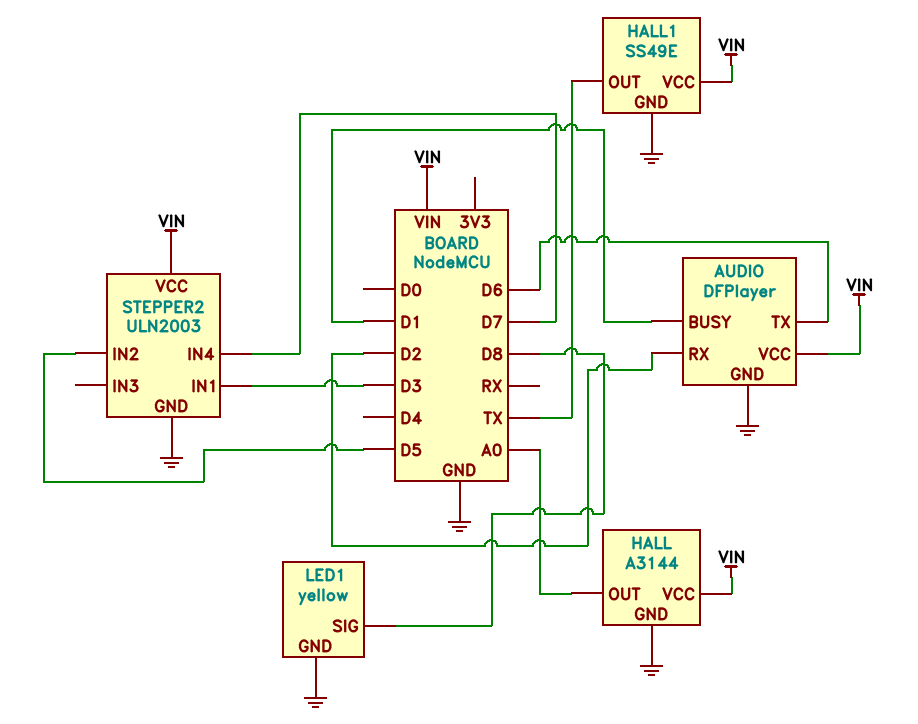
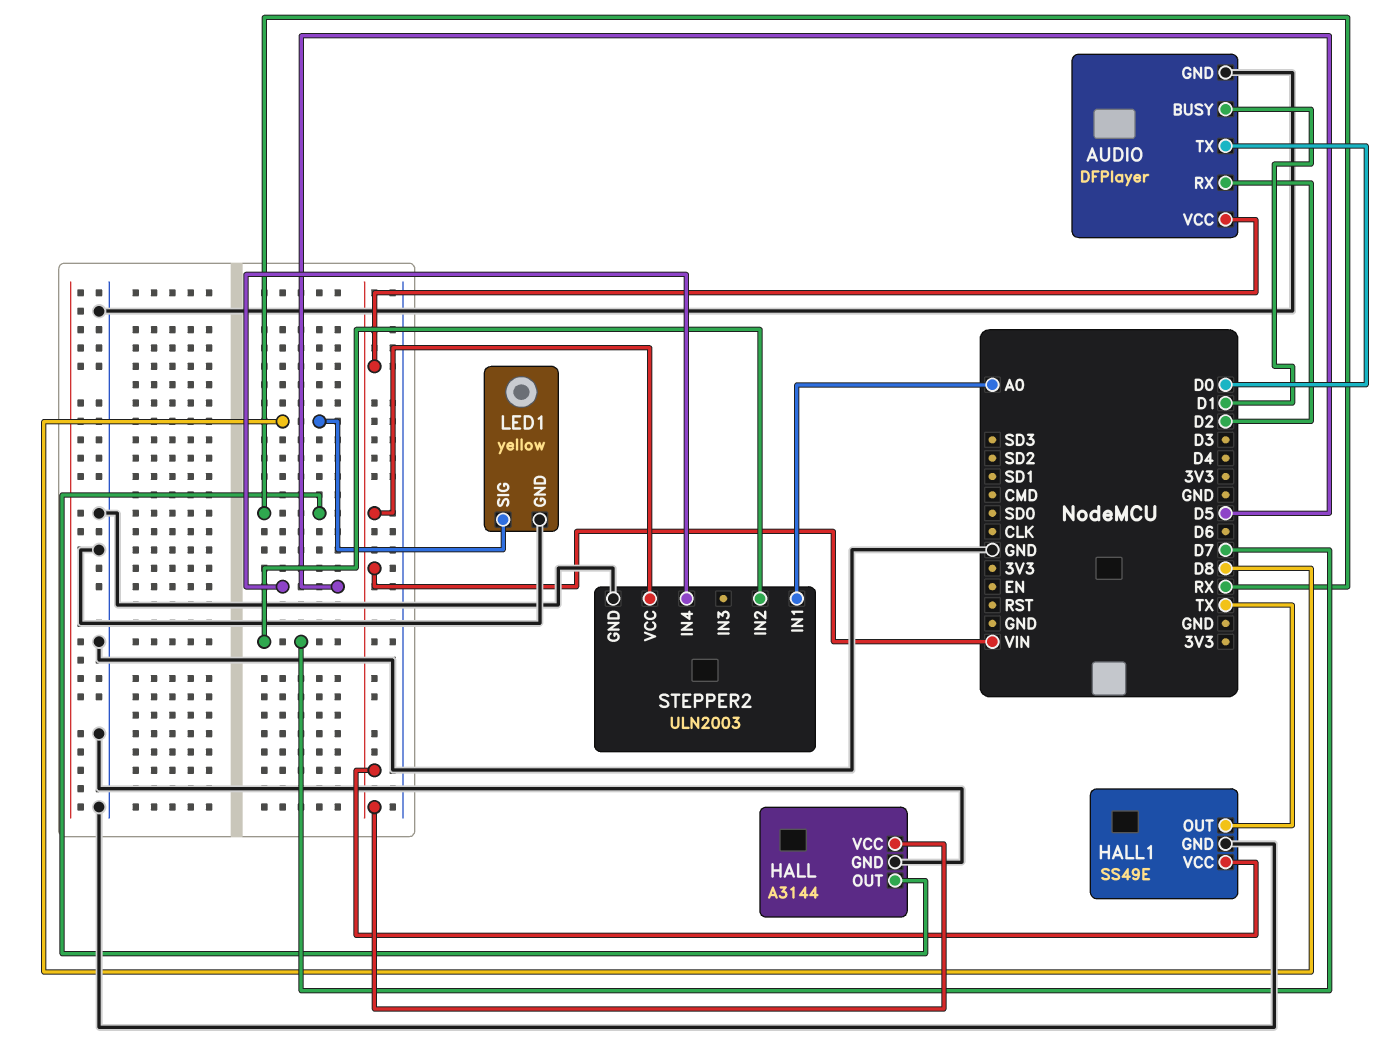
AUDIO pin TX: D6 -> D0
HALL pin OUT: A0 -> RX
STEPPER2 pin IN1: D3 -> A0
STEPPER2 pin IN2: D5 -> D7
STEPPER2 pin IN4: D7 -> D5

